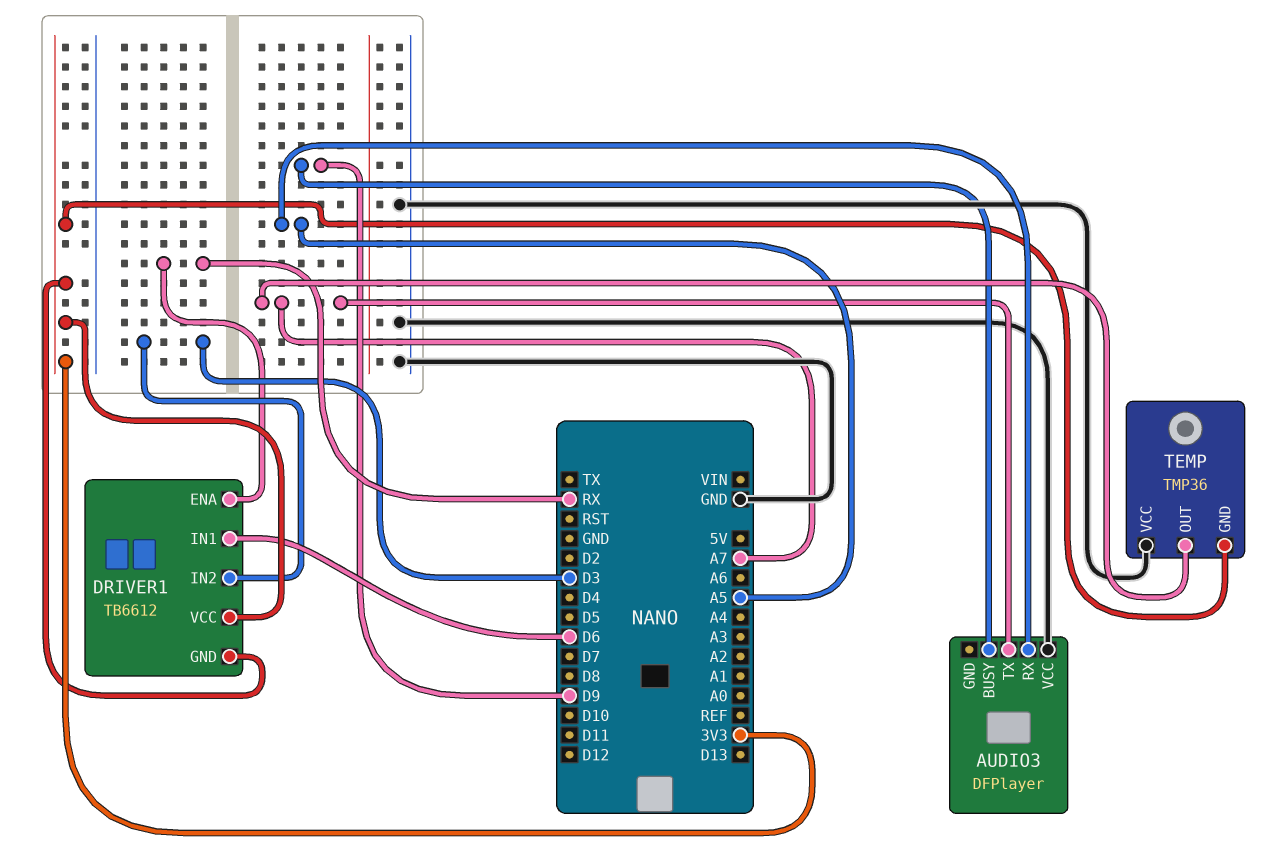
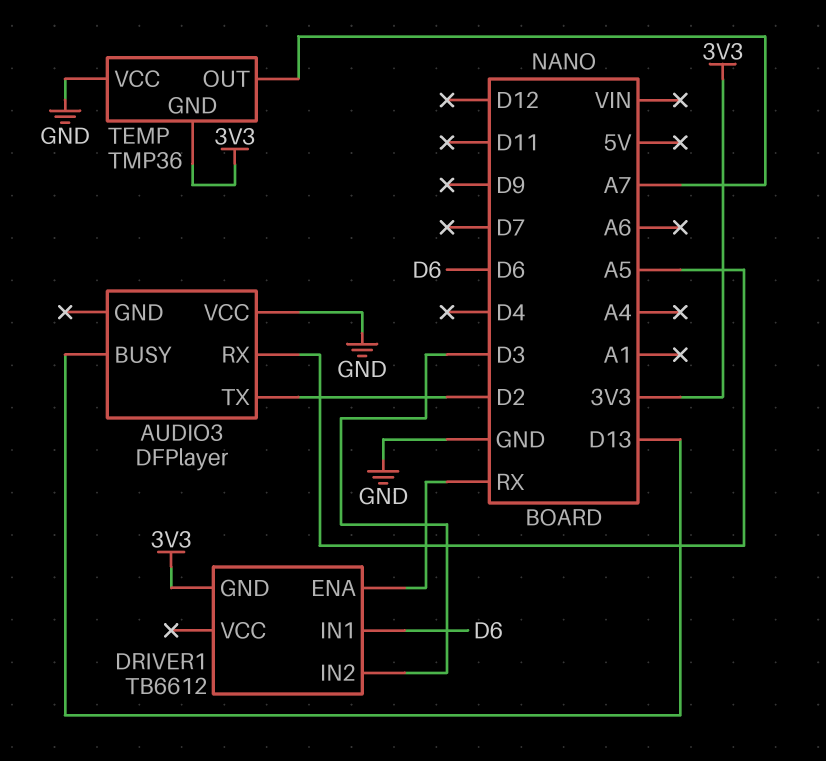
AUDIO3 pin BUSY: D9 -> D13
AUDIO3 pin TX: A7 -> D2
DRIVER1 pin VCC: 3V3 -> none

